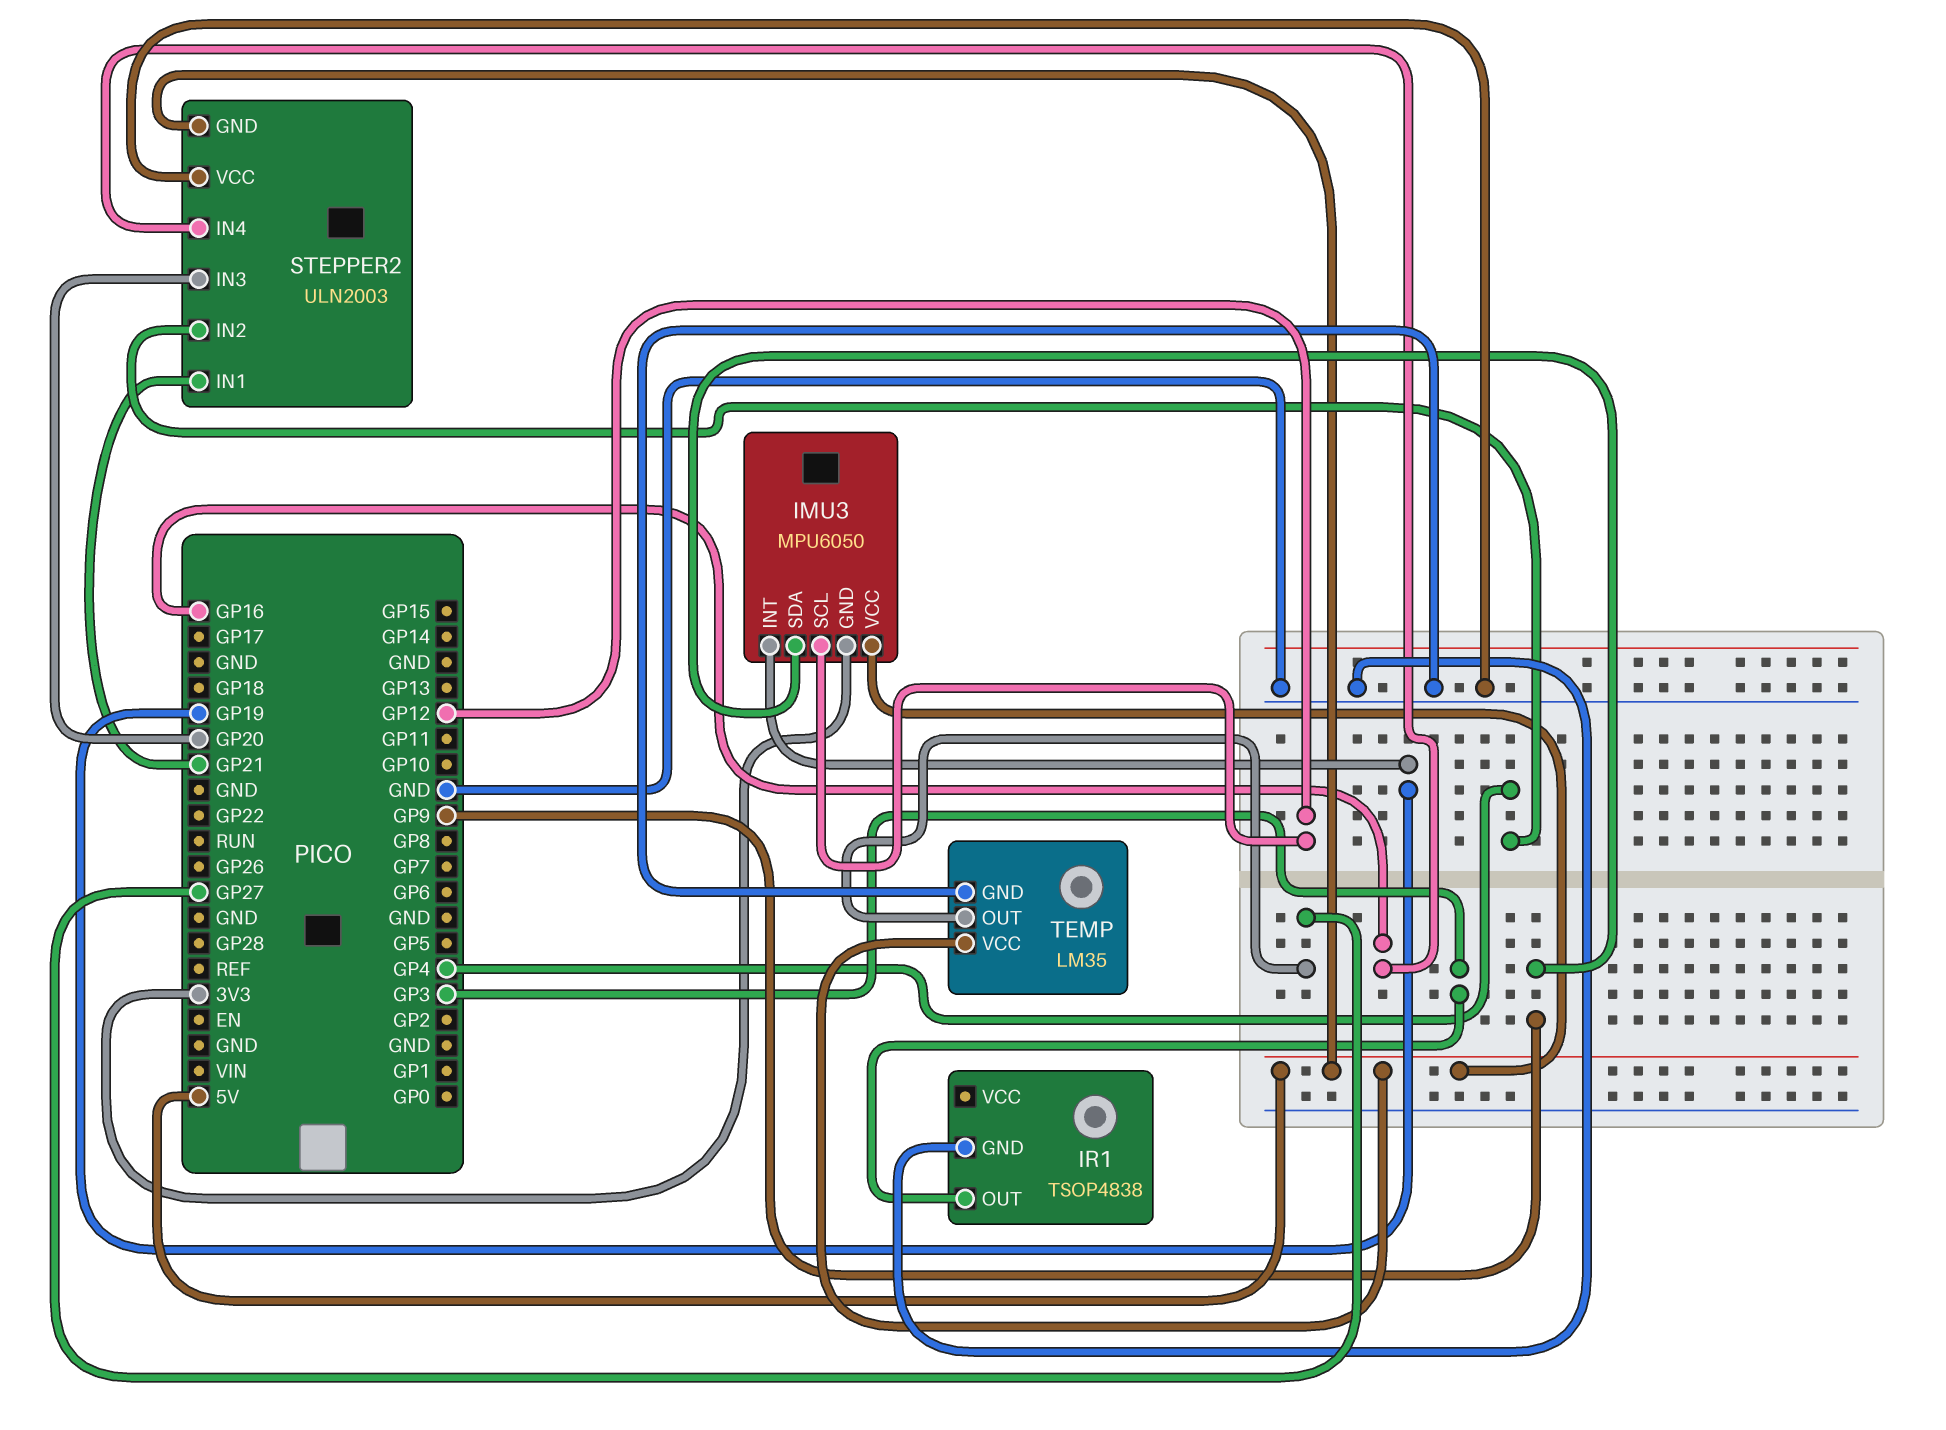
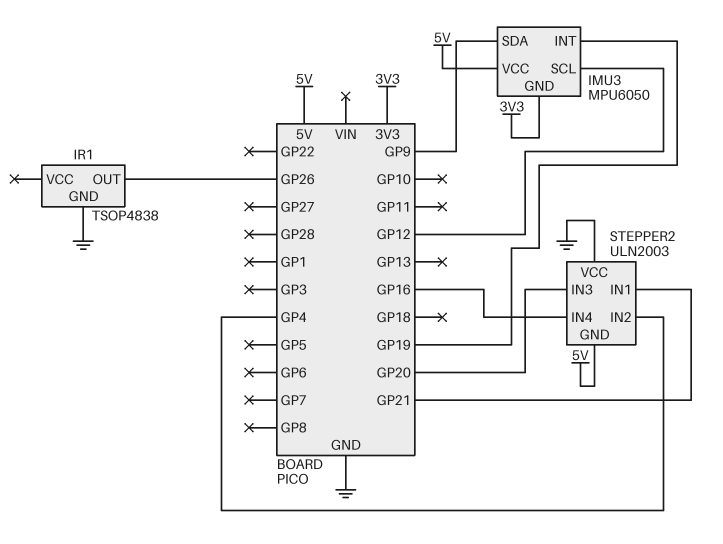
IR1 pin OUT: GP3 -> GP26
TEMP: LM35 -> none
TEMP pin GND: GND -> none
TEMP pin OUT: GP27 -> none
TEMP pin VCC: 5V -> none

